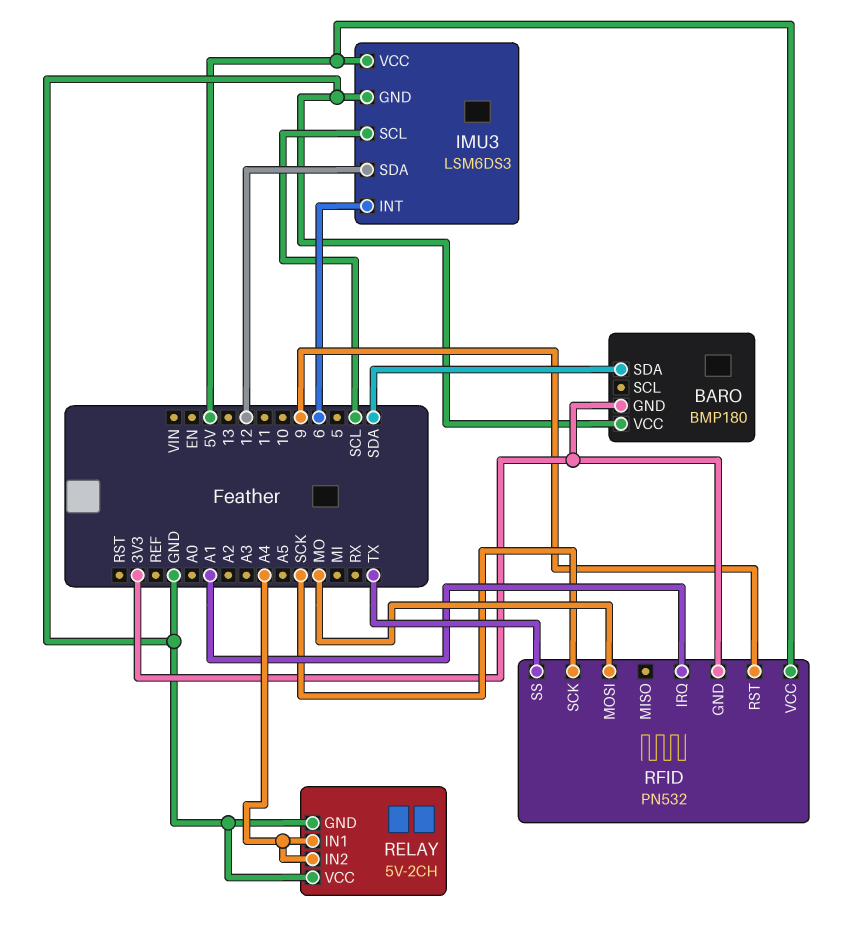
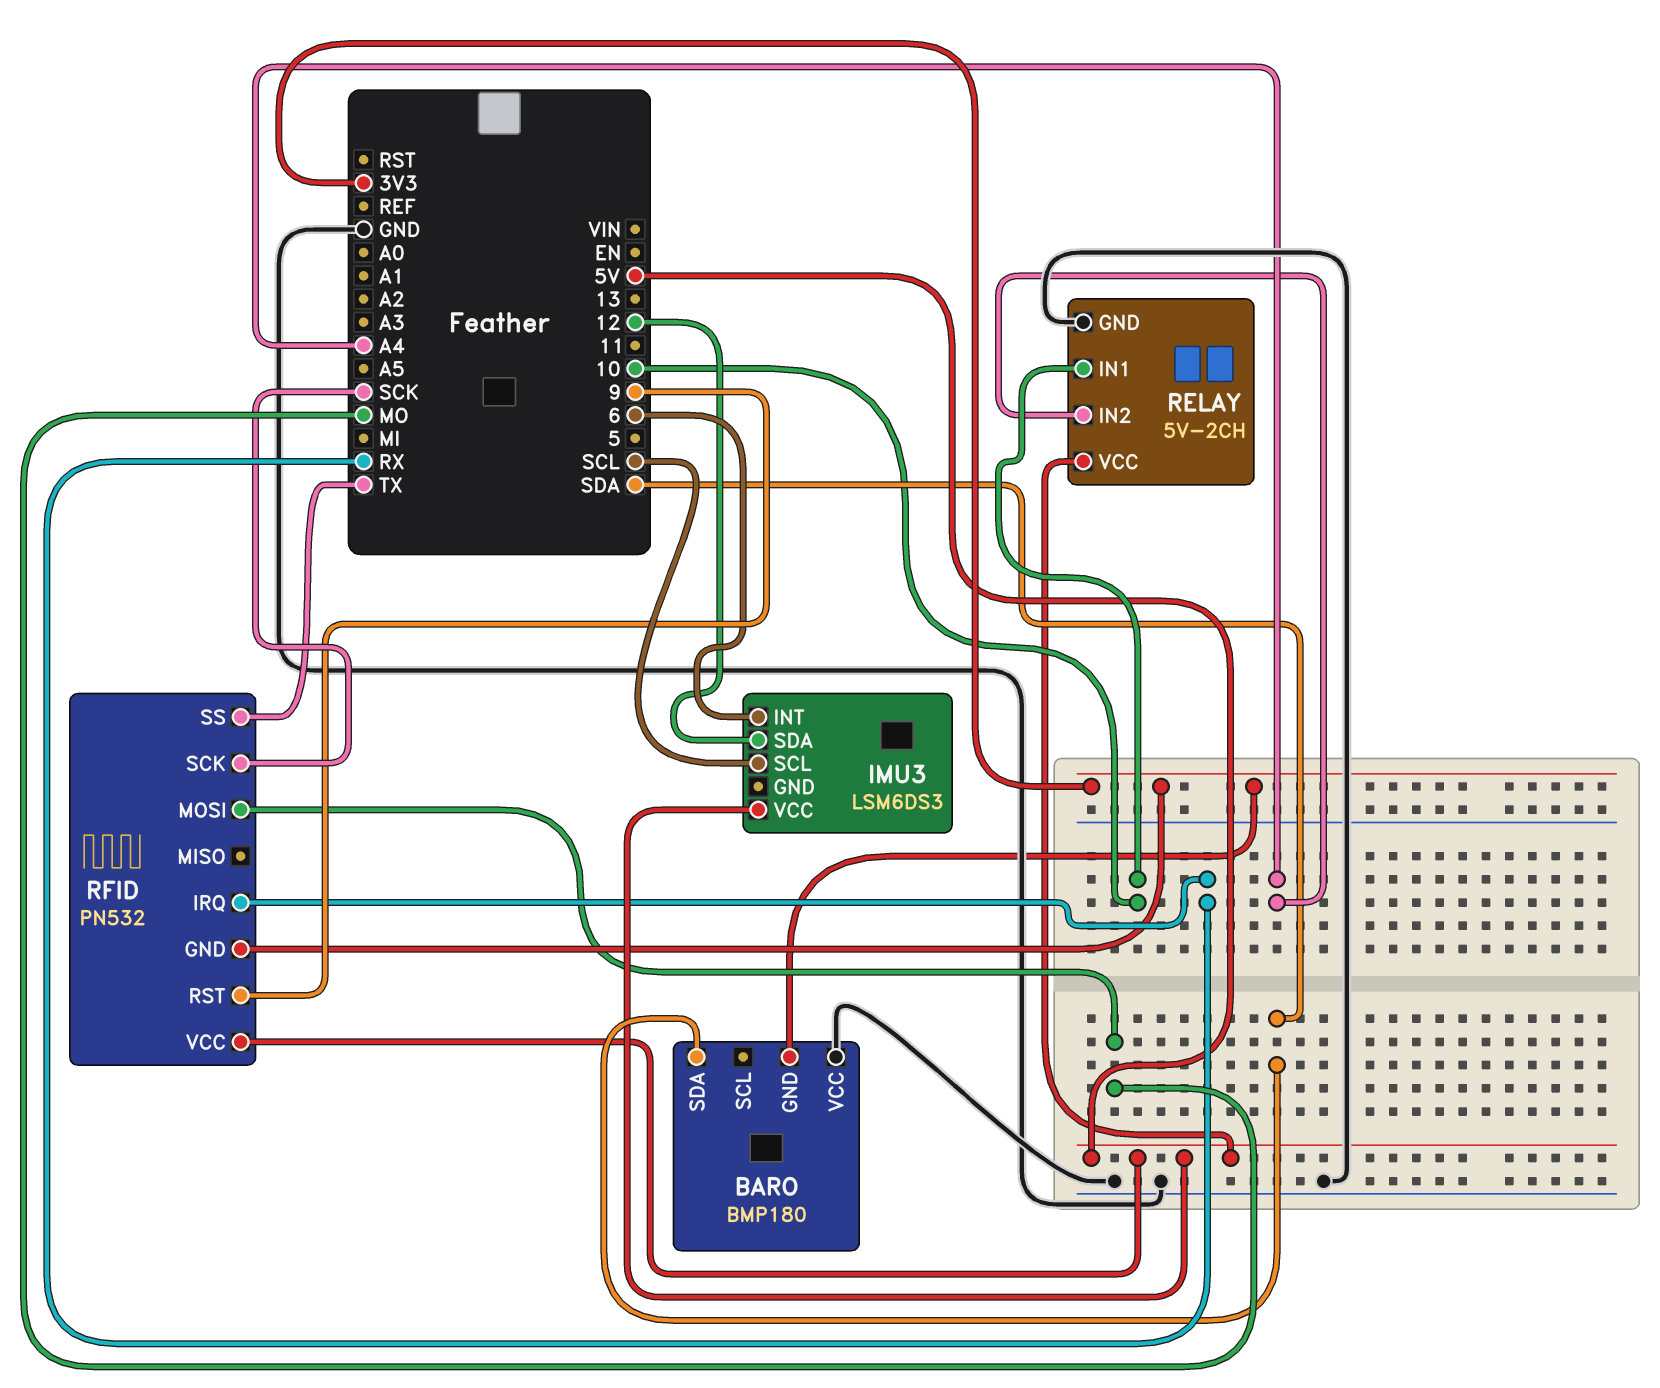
IMU3 pin GND: GND -> none
RELAY pin IN1: A4 -> 10
RELAY pin VCC: GND -> 5V
RFID pin IRQ: A1 -> RX

